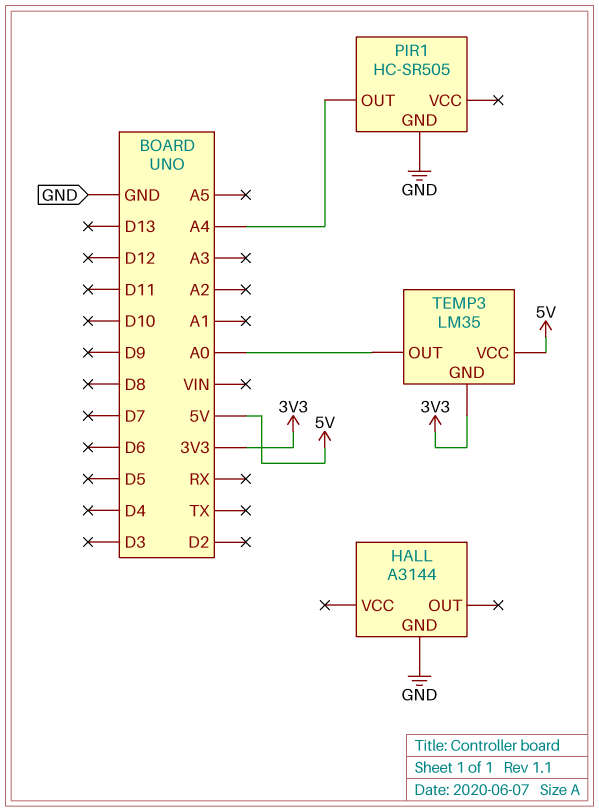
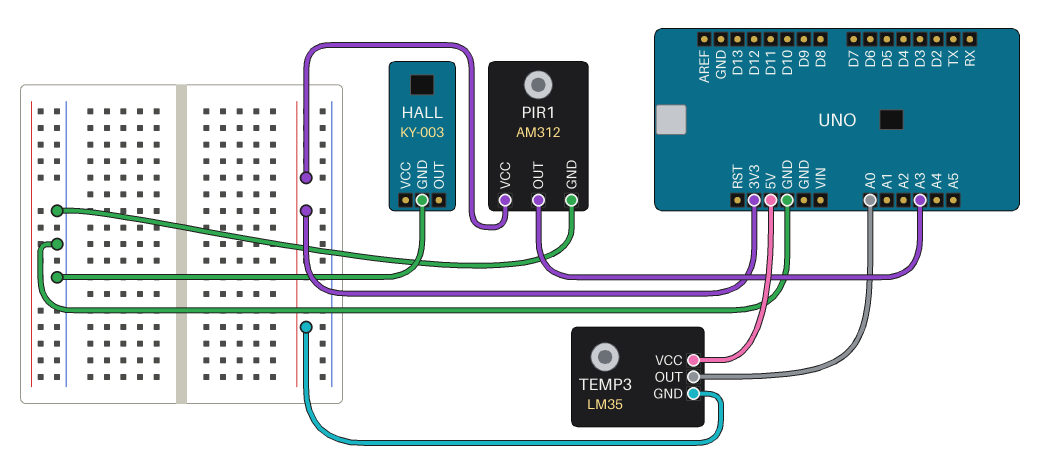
HALL: A3144 -> KY-003
PIR1: HC-SR505 -> AM312
PIR1 pin OUT: A4 -> A3
PIR1 pin VCC: none -> 3V3

